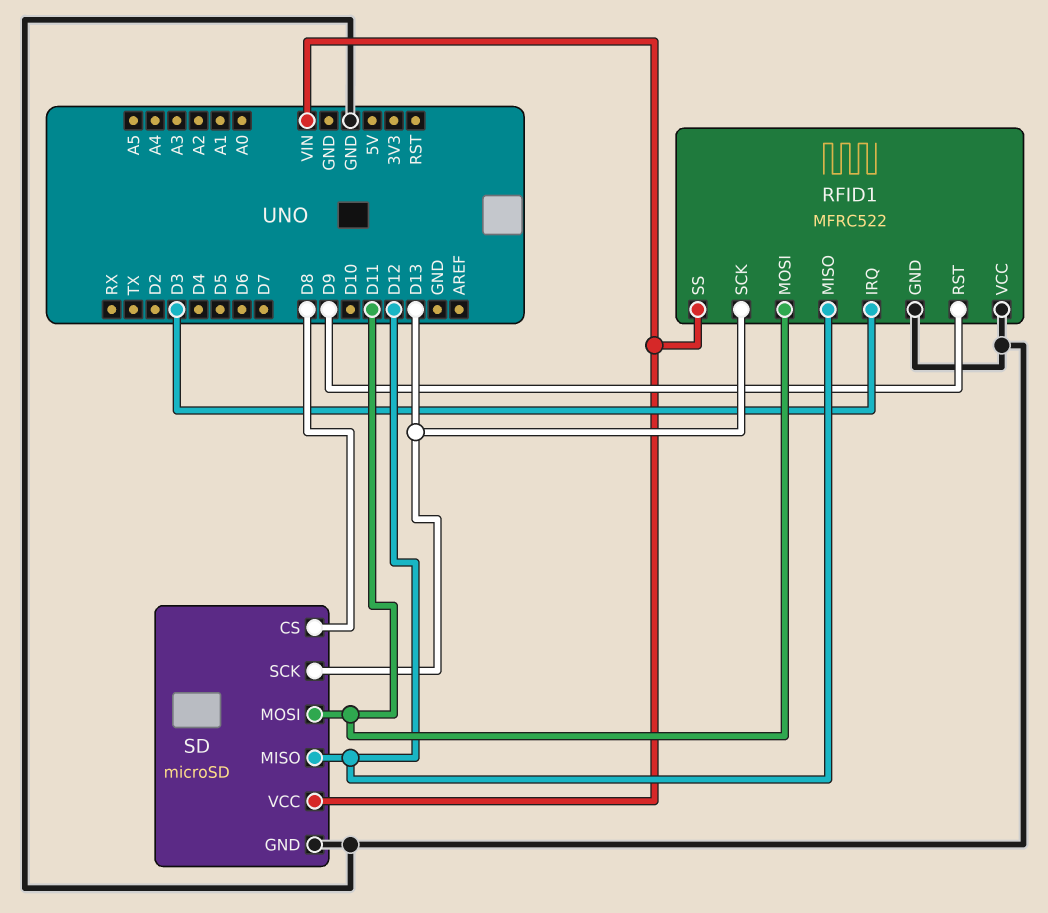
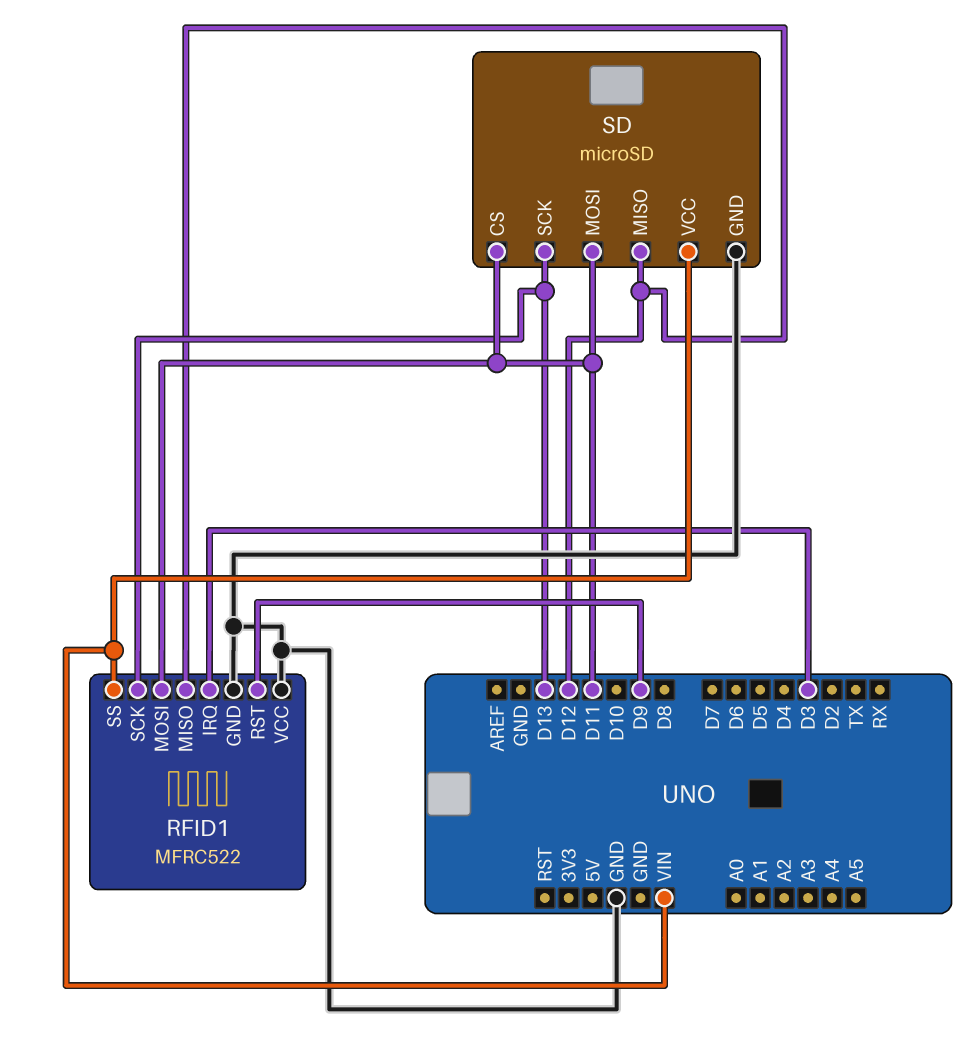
SD pin CS: D8 -> D11

